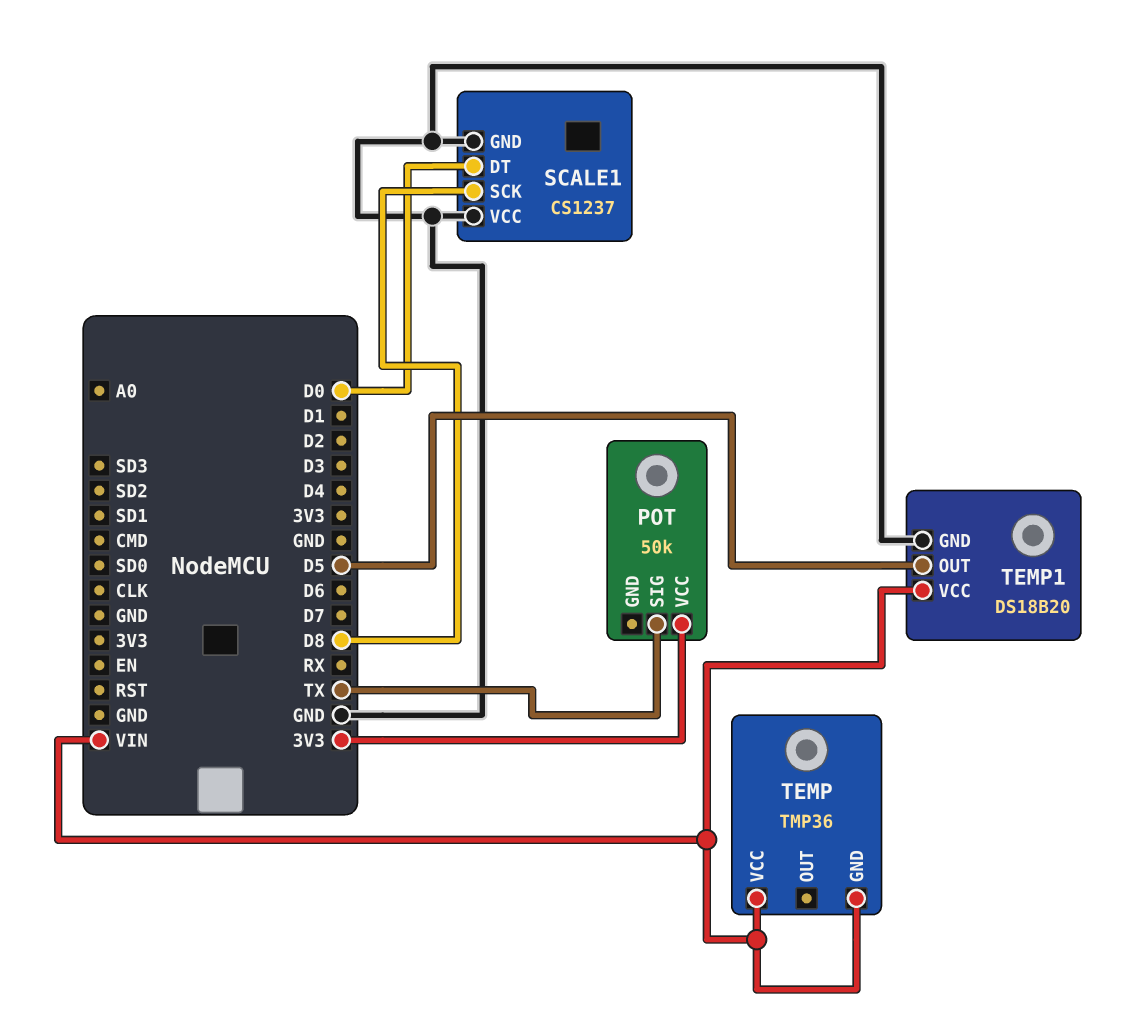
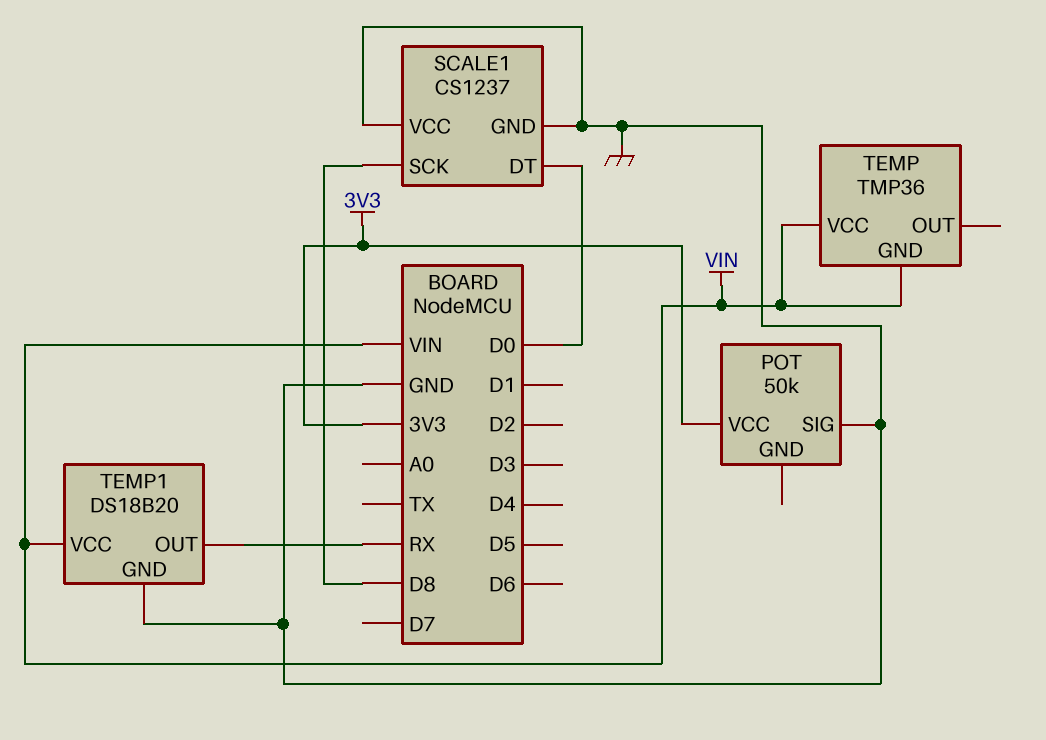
POT pin SIG: TX -> GND
TEMP1 pin OUT: D5 -> RX

